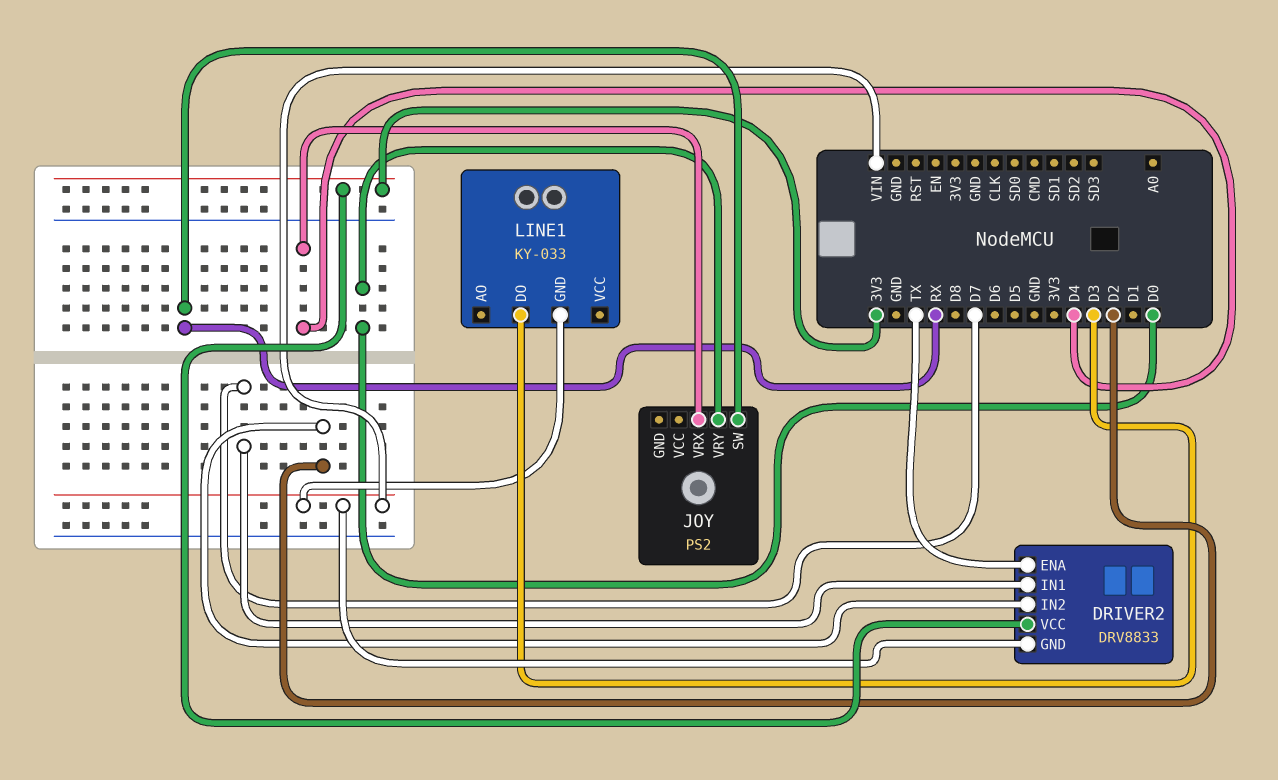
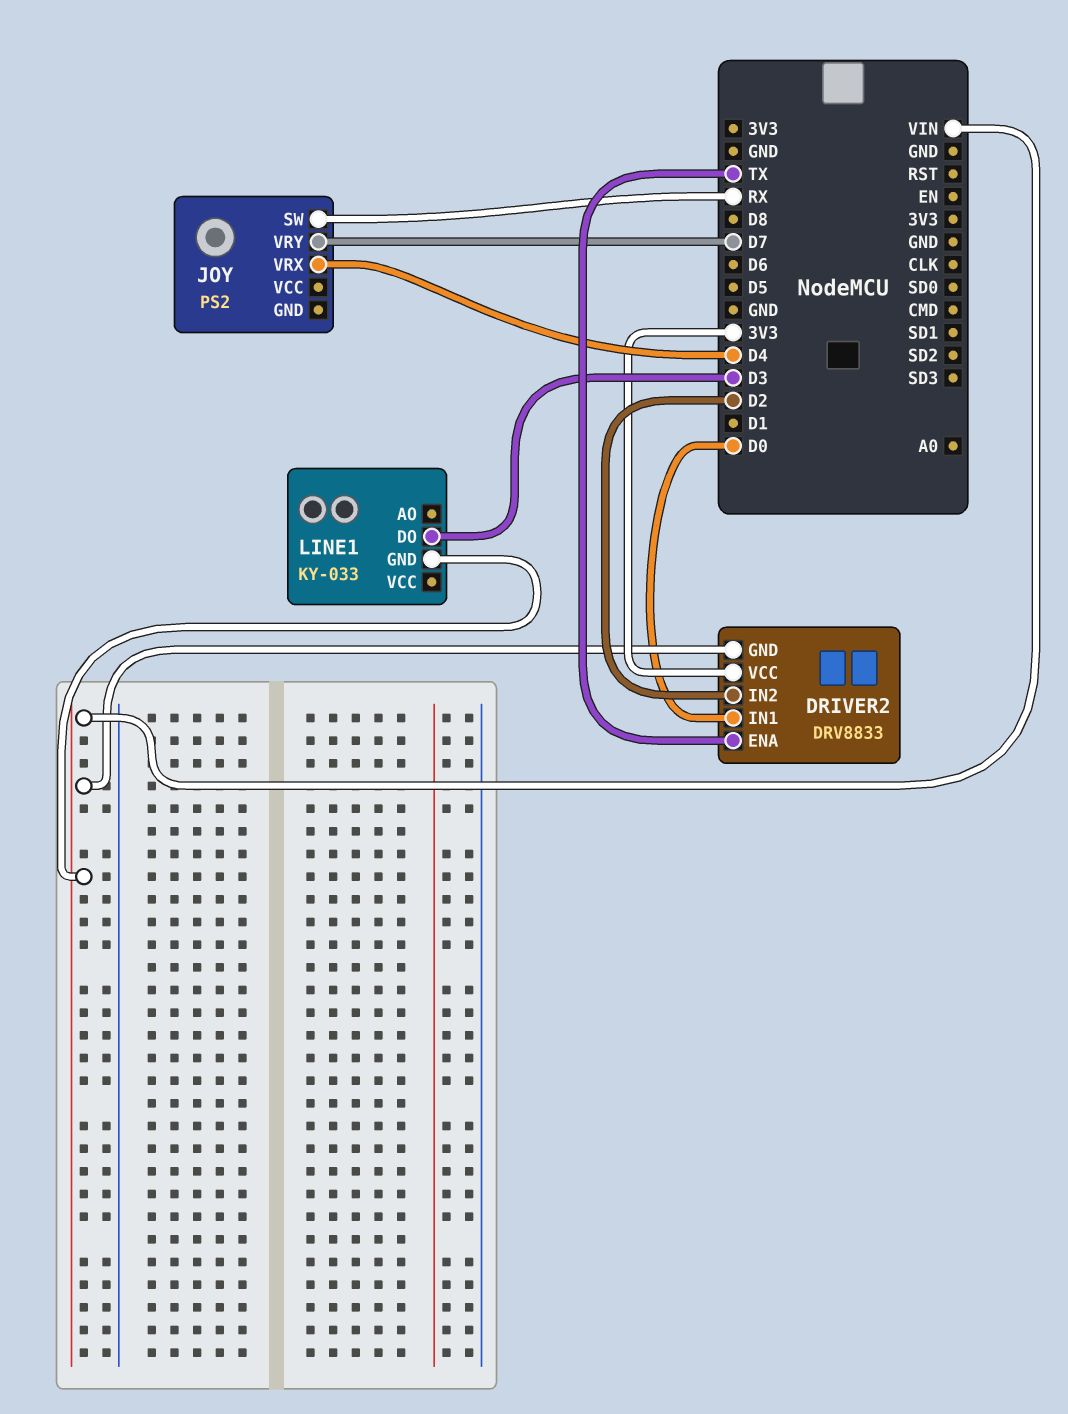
DRIVER2 pin IN1: D7 -> D0
JOY pin VRY: D0 -> D7

